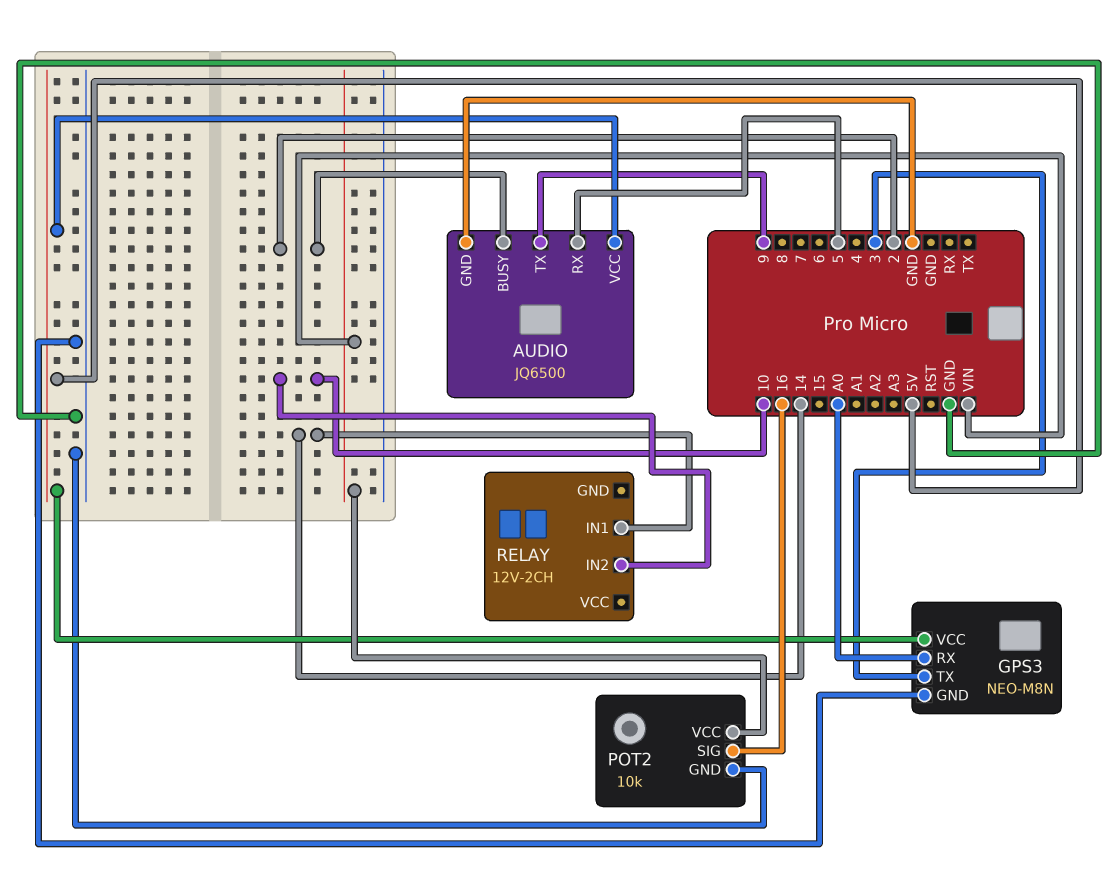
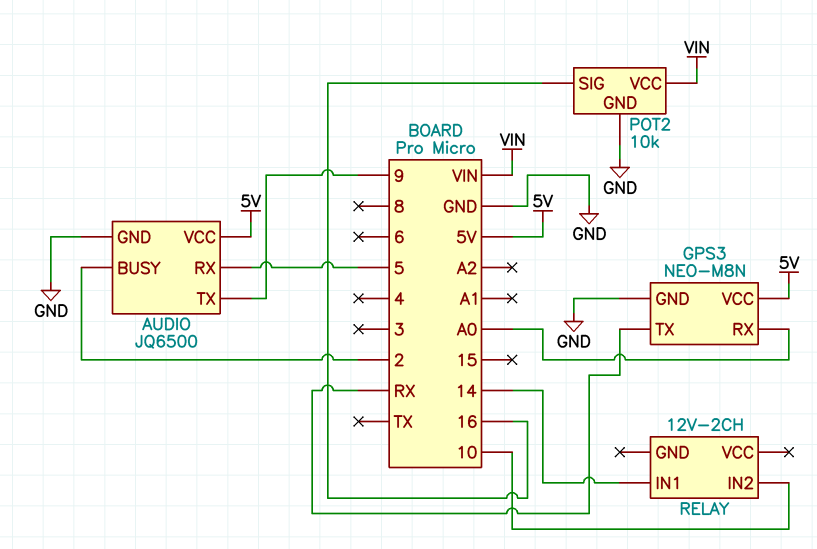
GPS3 pin TX: 3 -> RX

